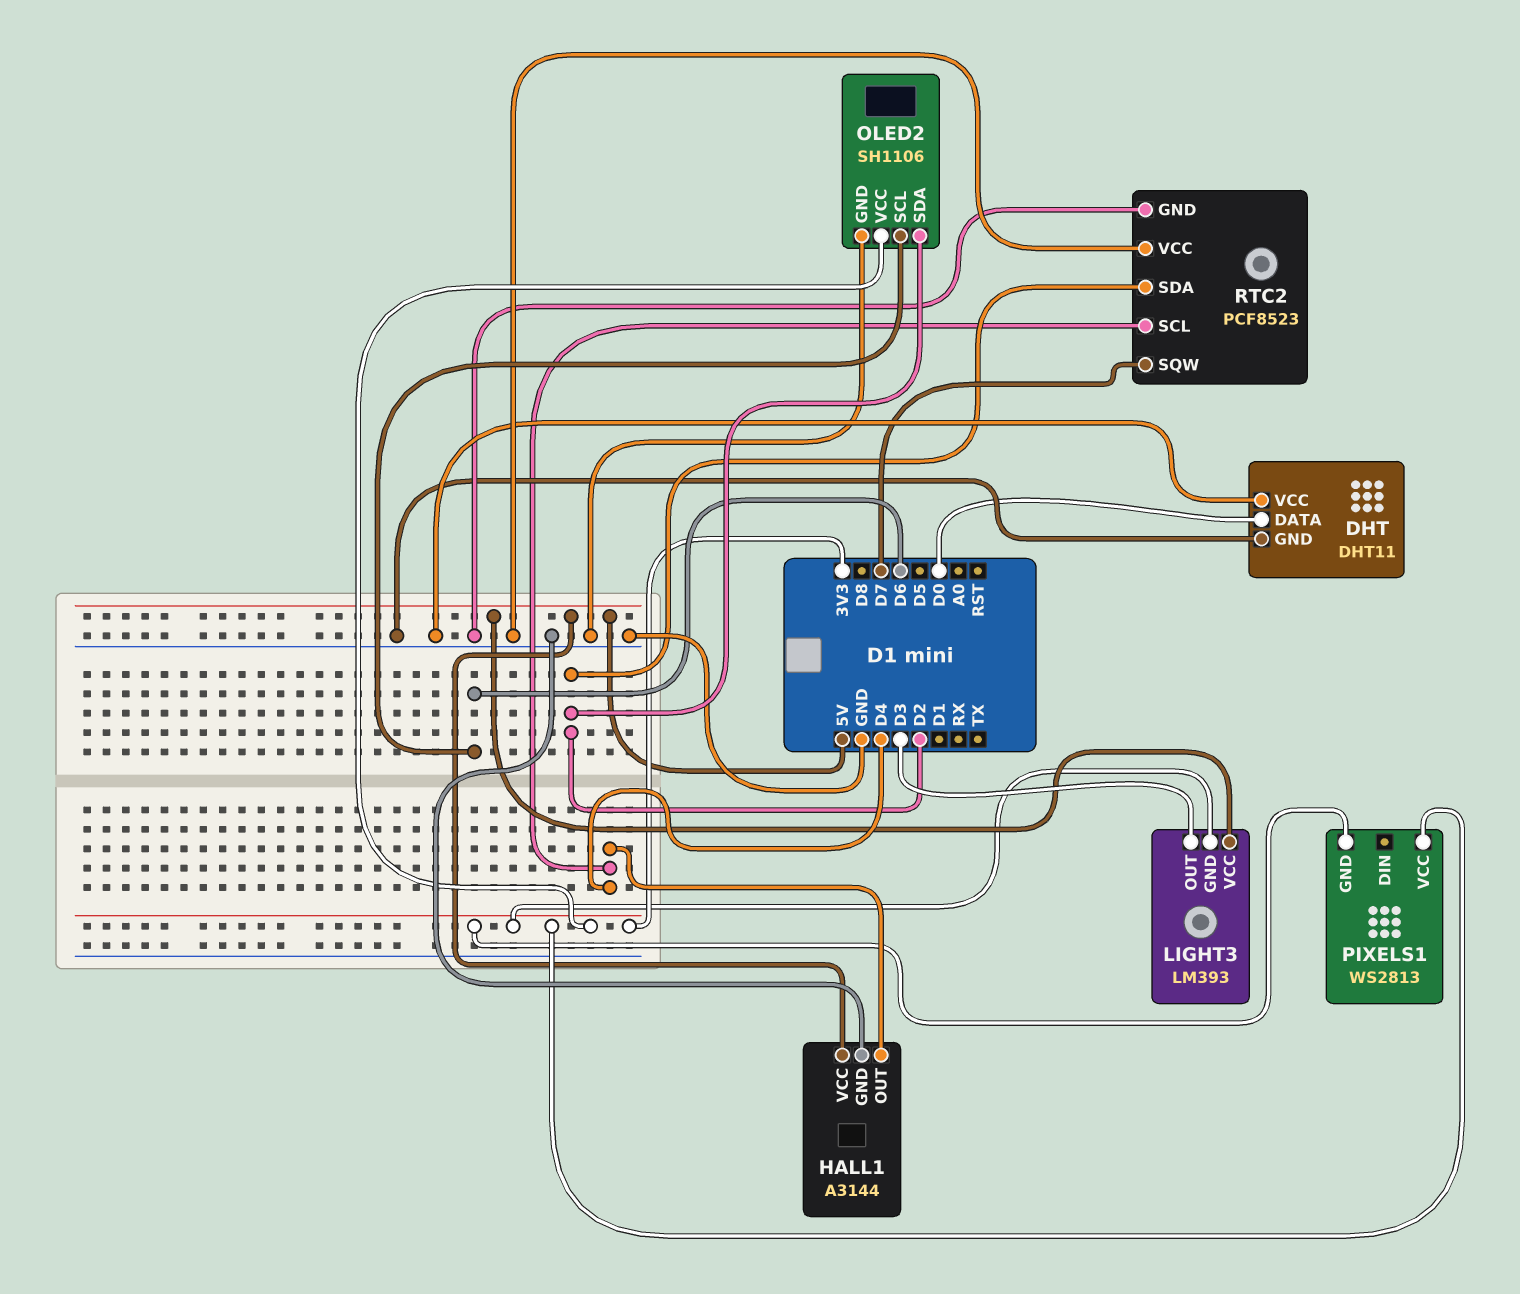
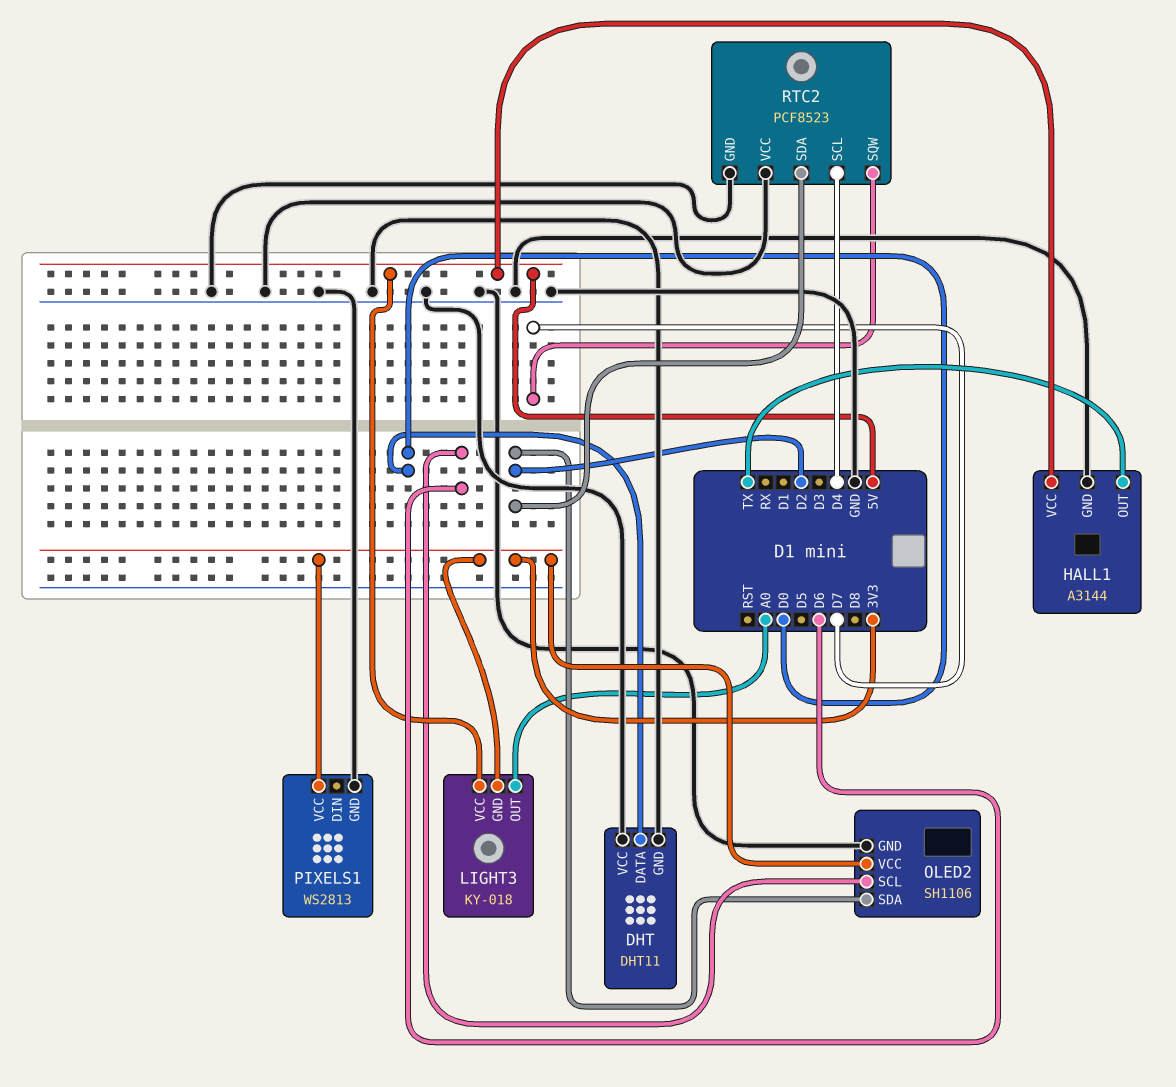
HALL1 pin OUT: D4 -> TX
LIGHT3: LM393 -> KY-018
LIGHT3 pin OUT: D3 -> A0
PIXELS1 pin GND: 3V3 -> GND

